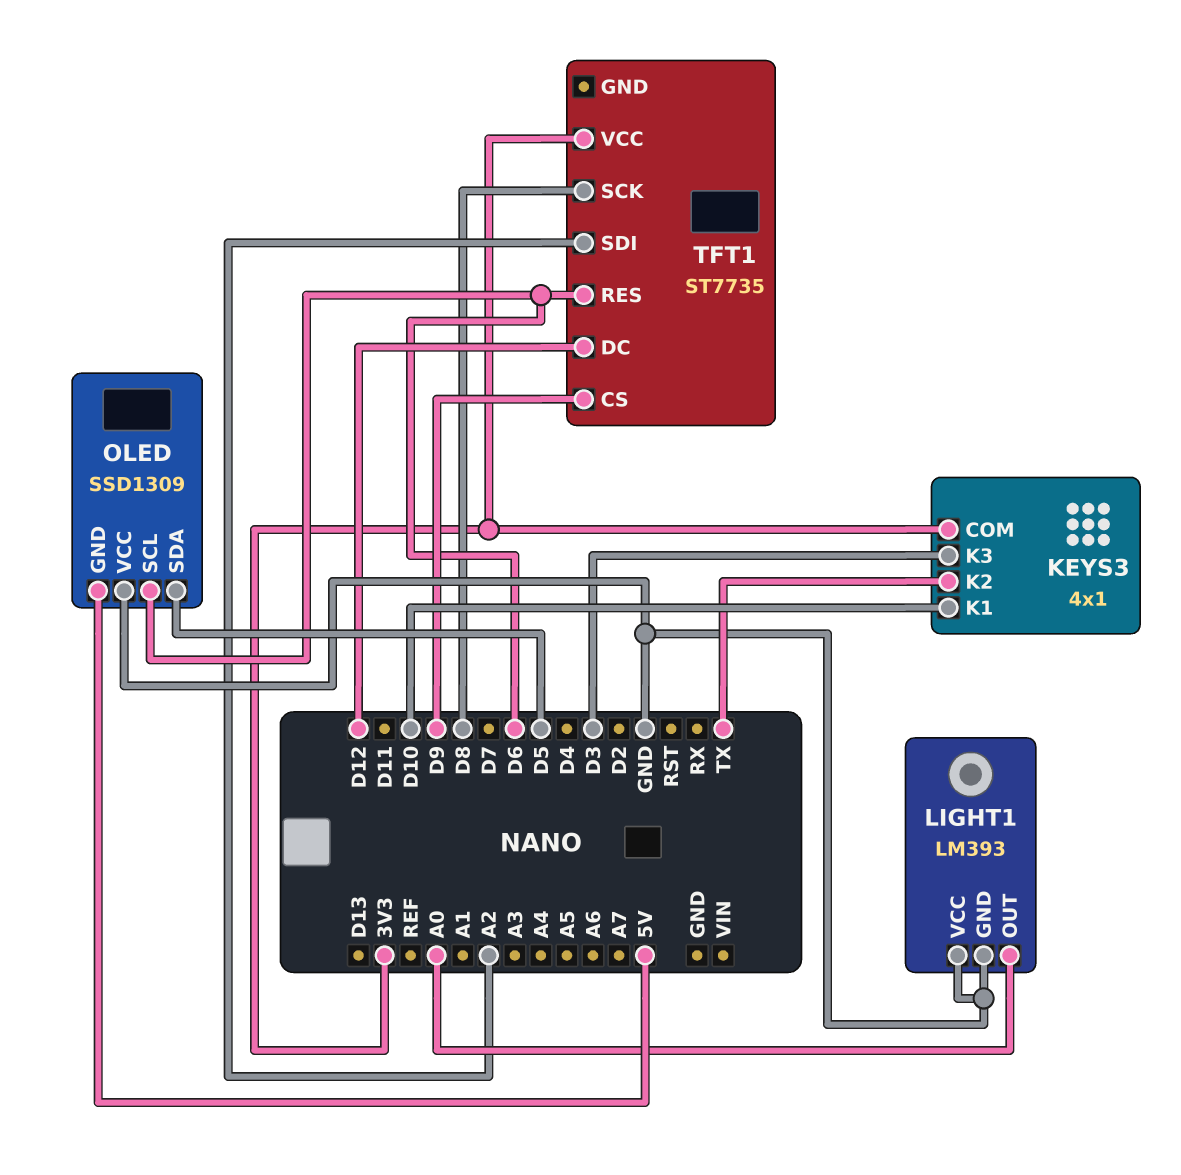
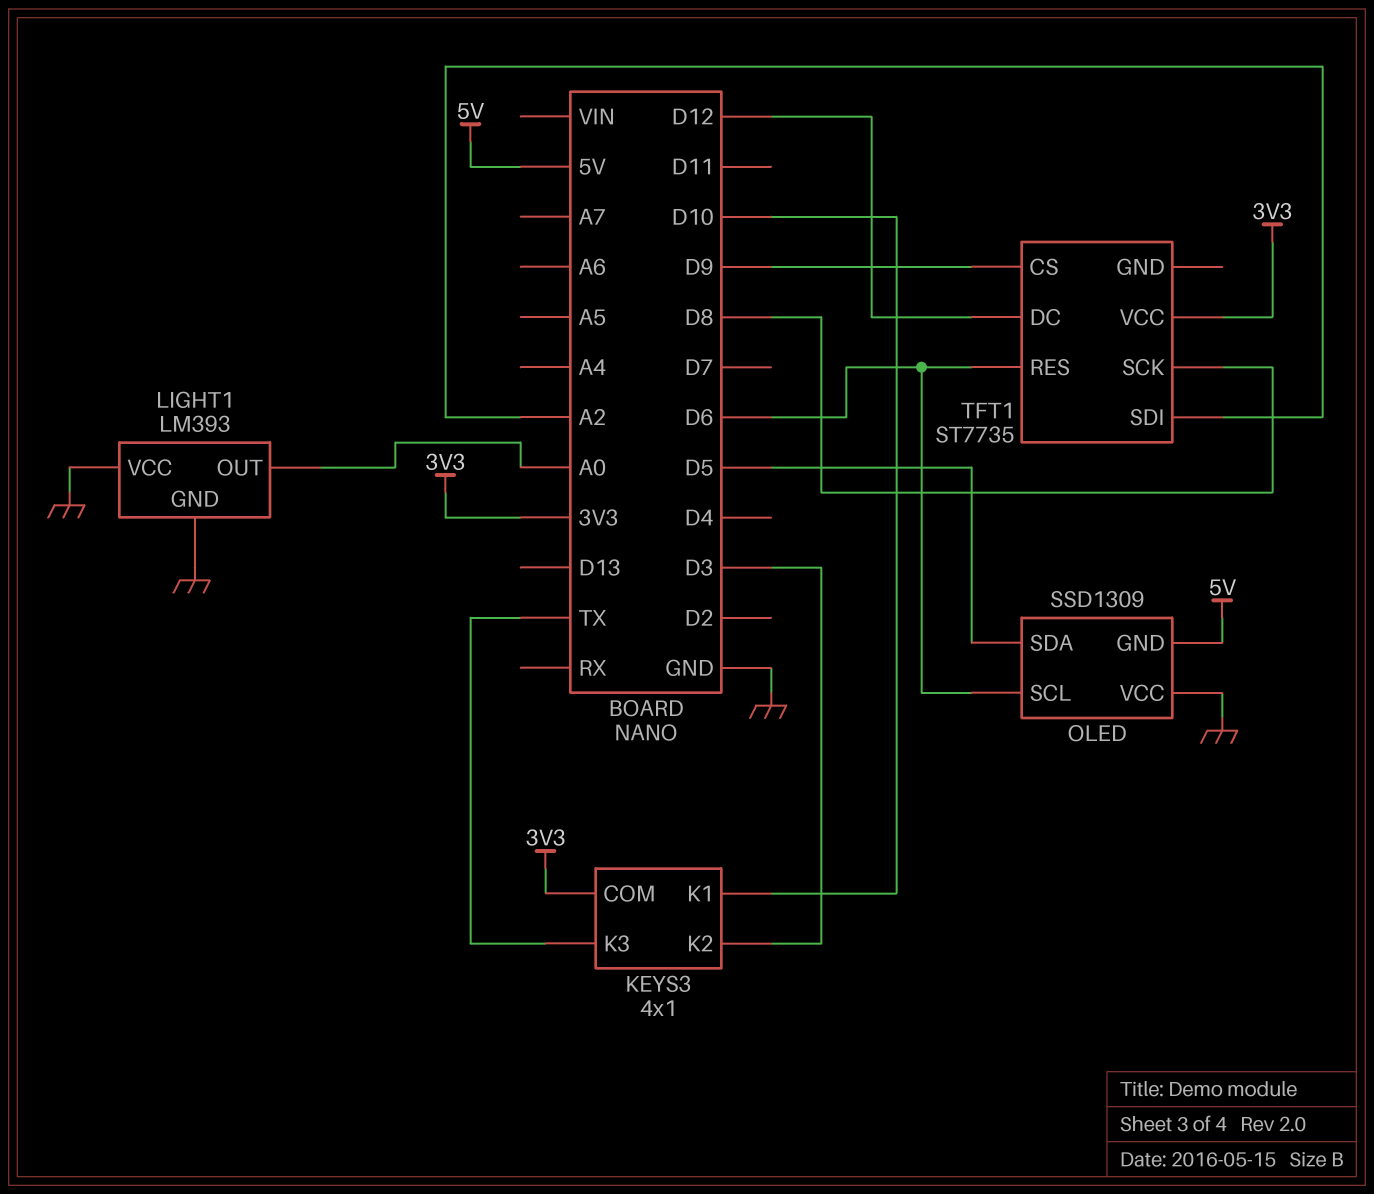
KEYS3 pin K2: TX -> D3
KEYS3 pin K3: D3 -> TX

